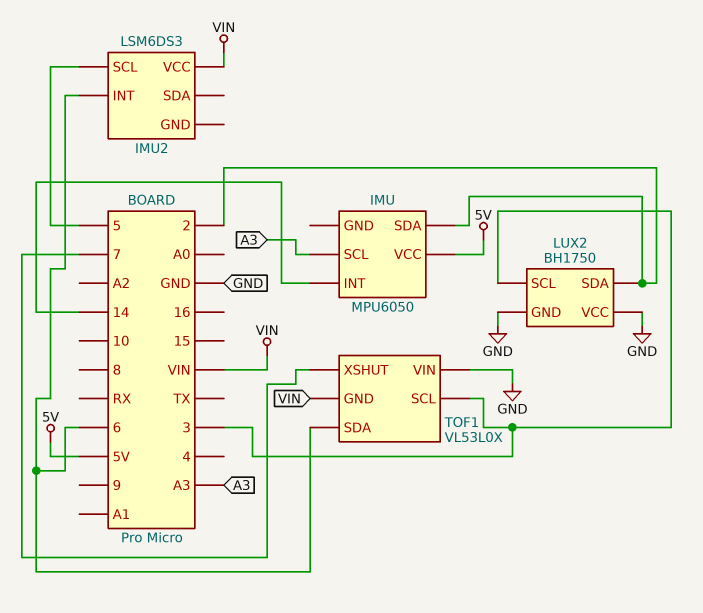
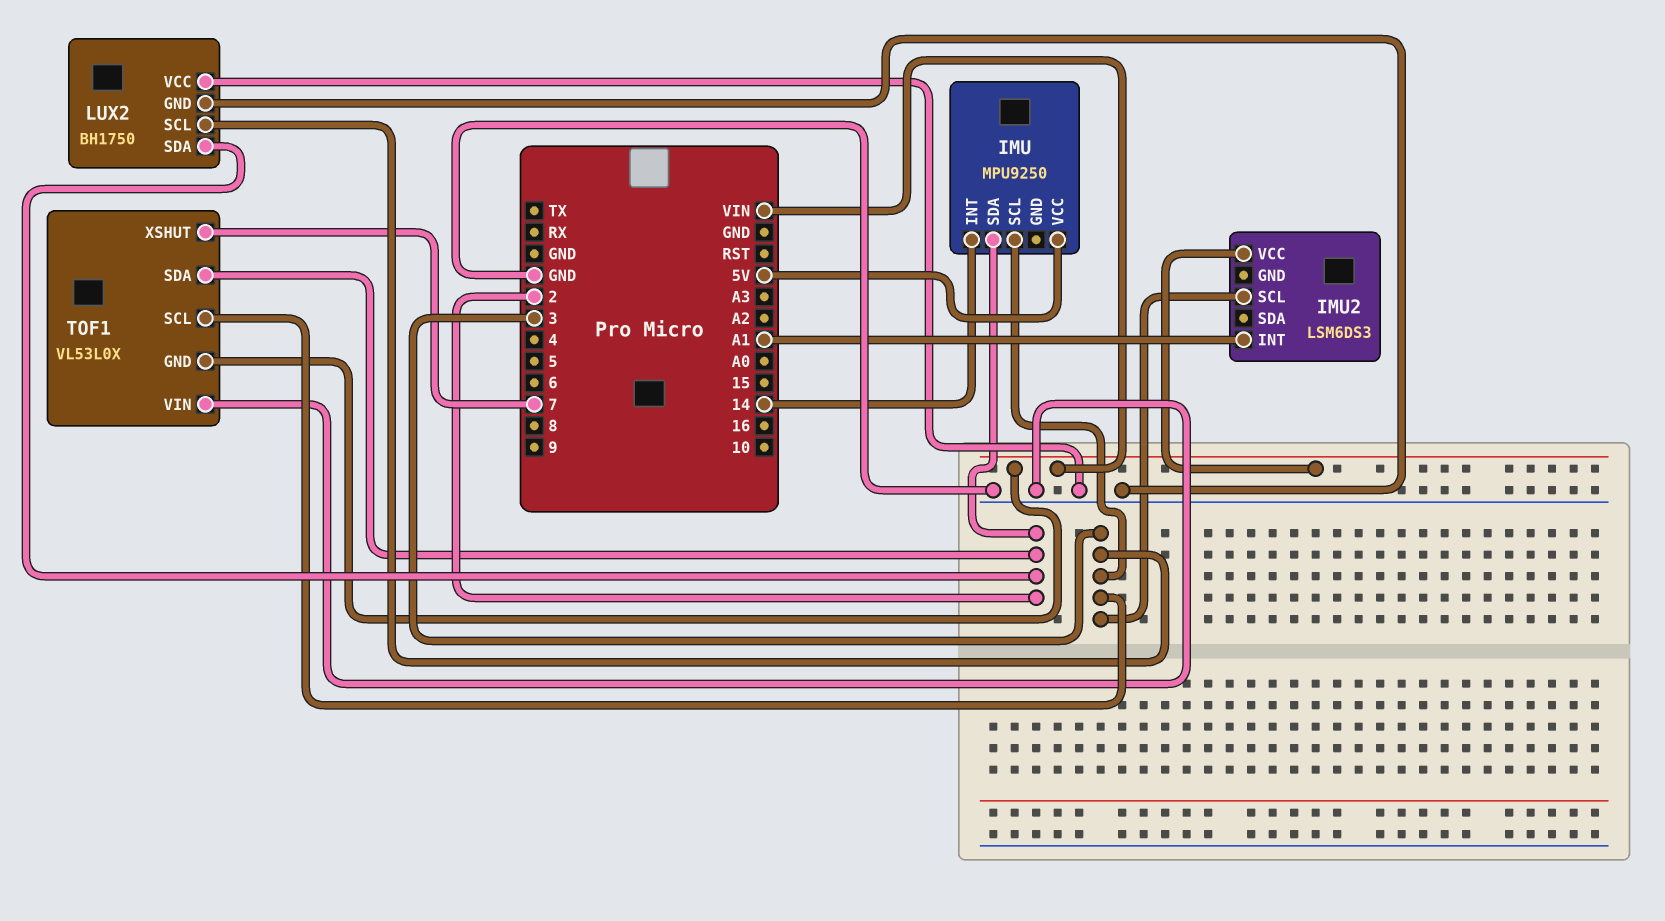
IMU: MPU6050 -> MPU9250
IMU pin SCL: A3 -> 3
IMU2 pin INT: 6 -> A1
IMU2 pin SCL: 5 -> 3
TOF1 pin SDA: 6 -> 2

